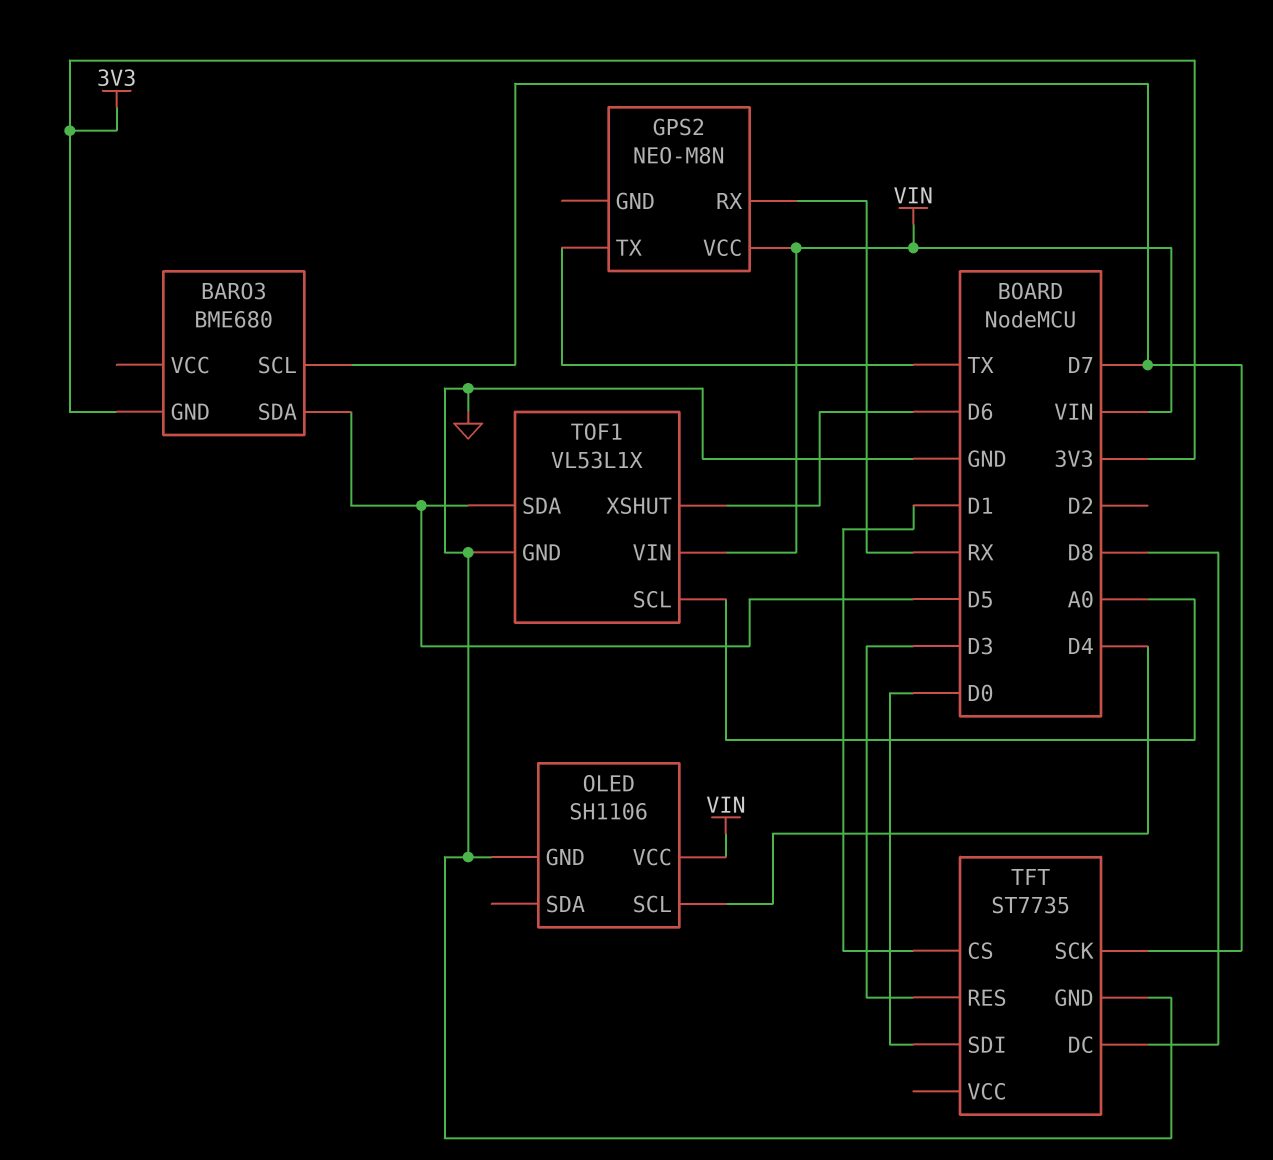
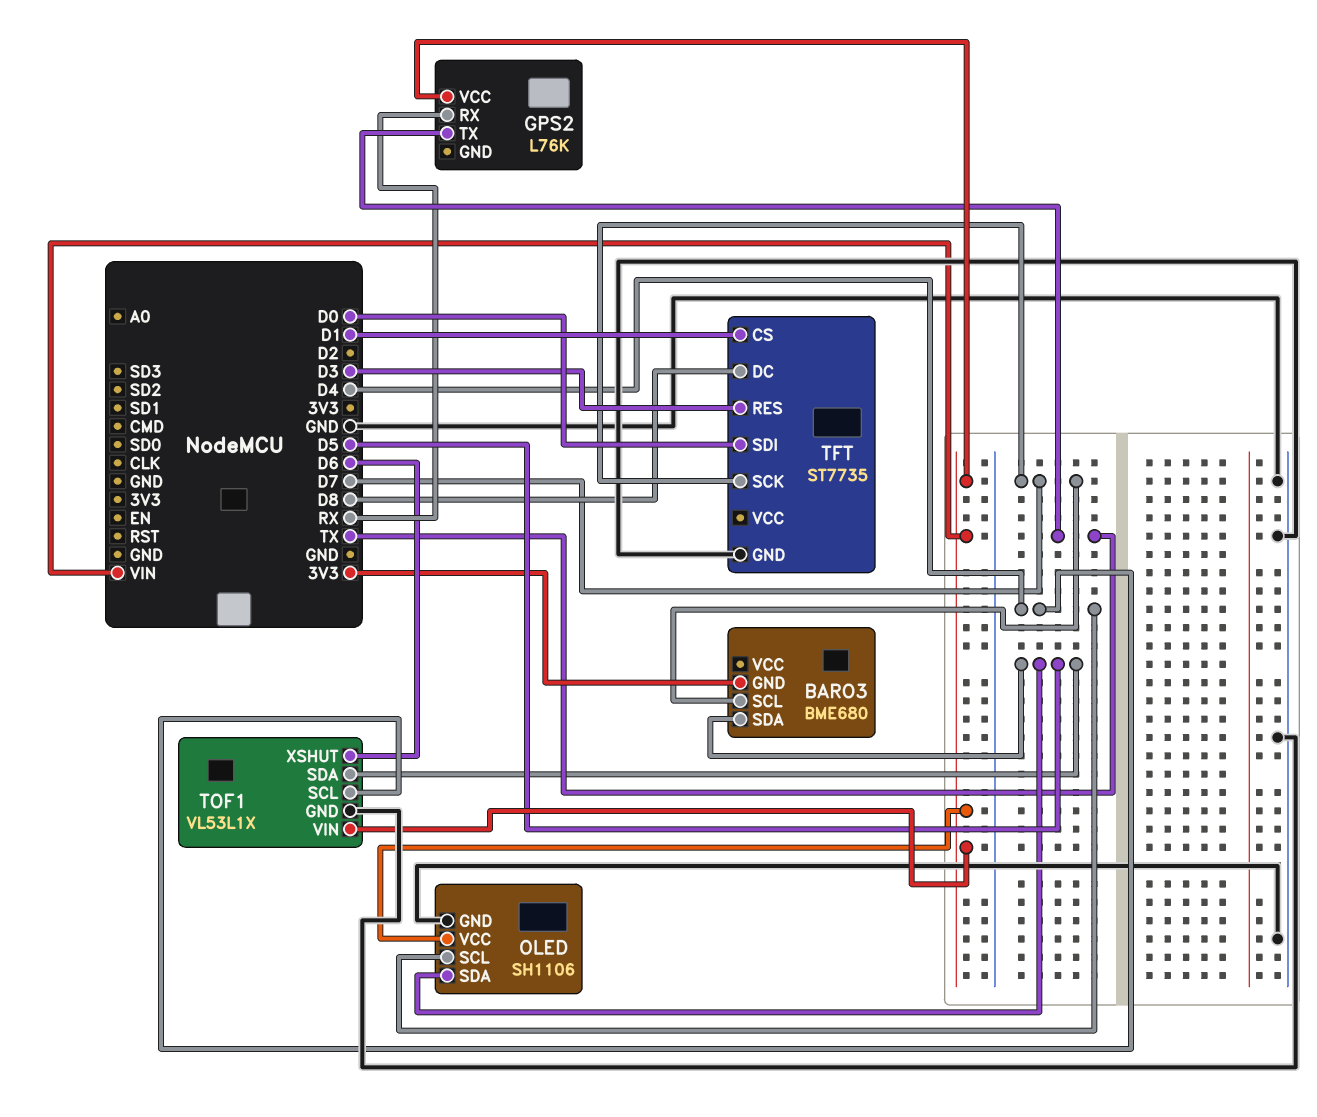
GPS2: NEO-M8N -> L76K
OLED pin SDA: none -> D5
TOF1 pin SCL: A0 -> D4

